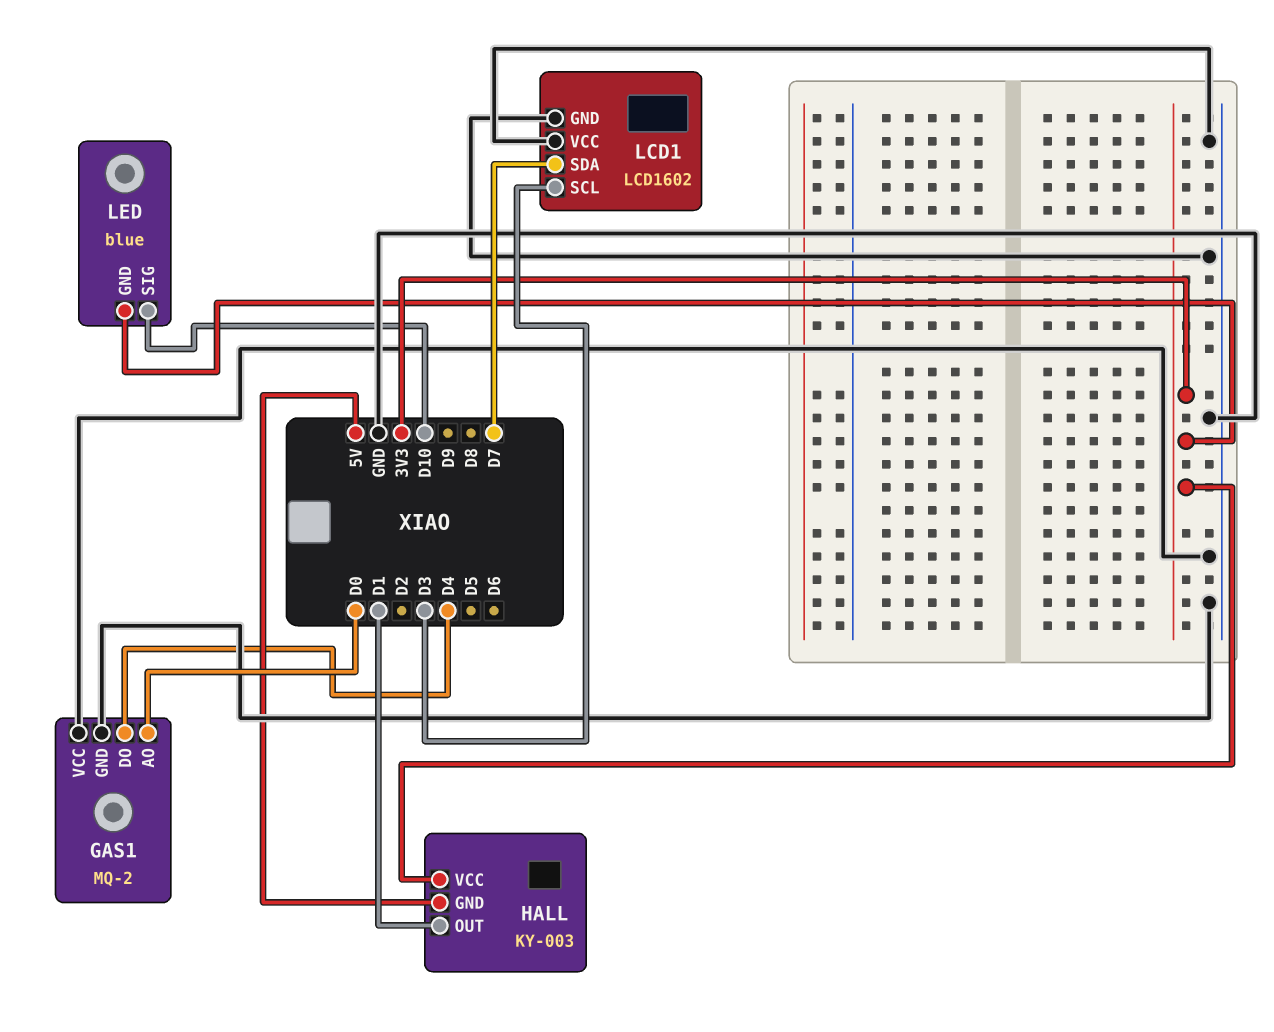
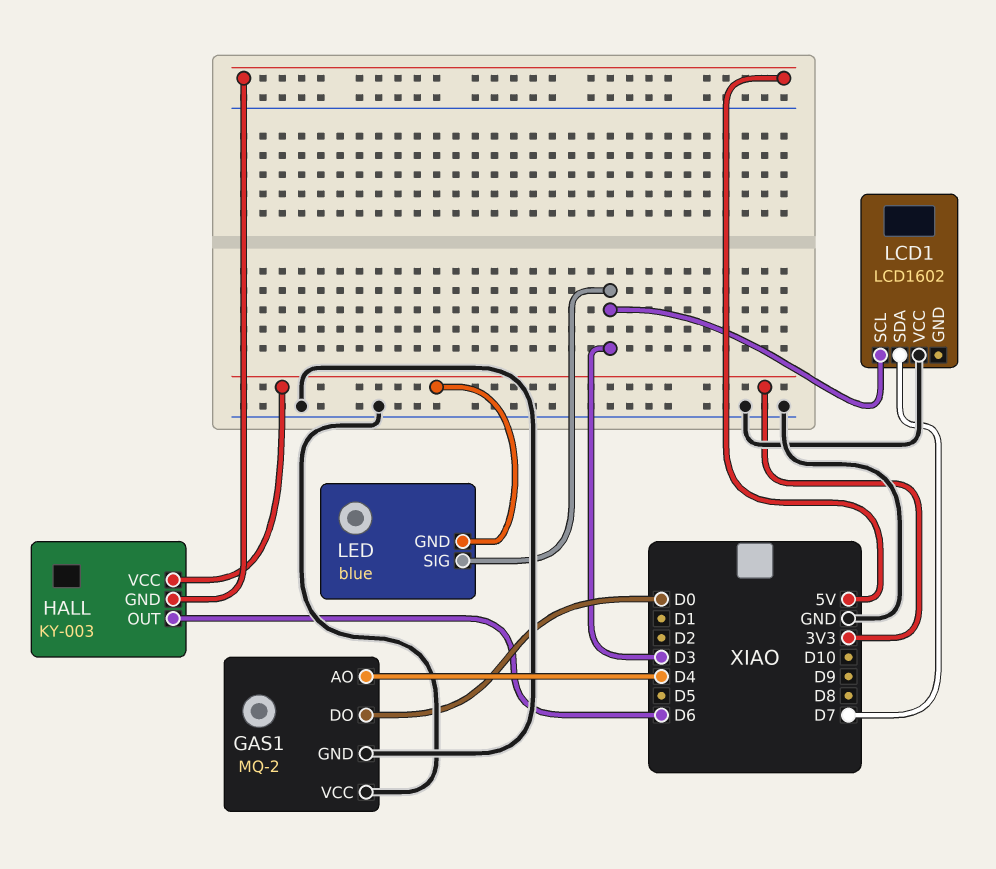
GAS1 pin AO: D0 -> D4
GAS1 pin DO: D4 -> D0
HALL pin OUT: D1 -> D6
LCD1 pin GND: GND -> none
LED pin SIG: D10 -> D3

